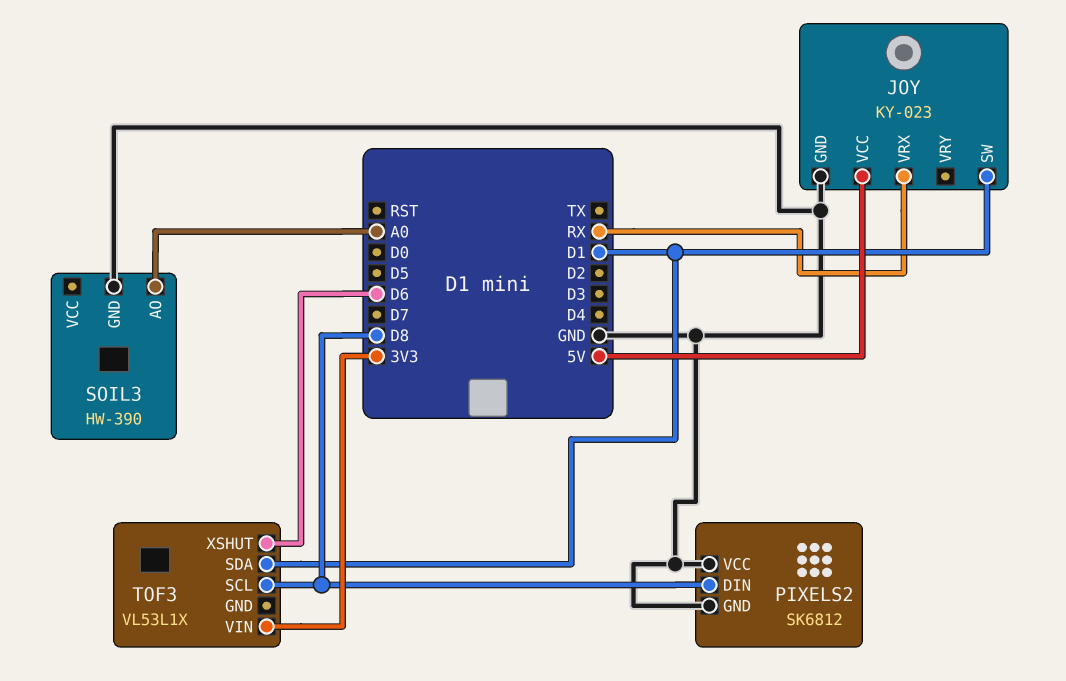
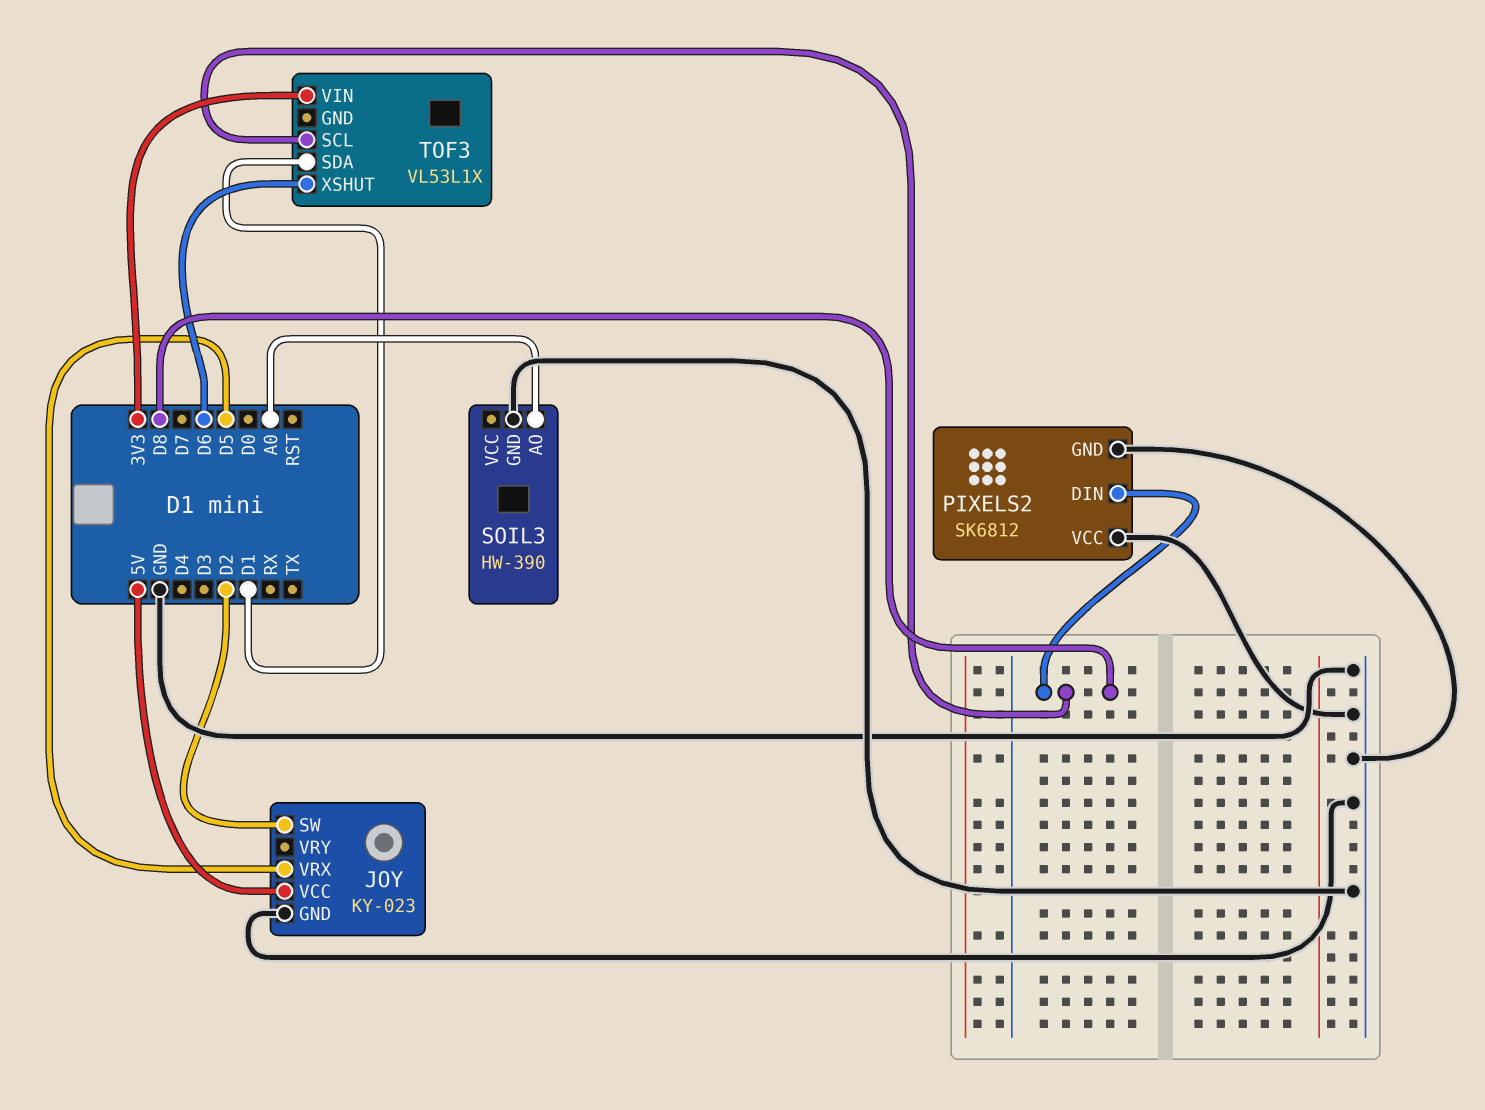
JOY pin SW: D1 -> D2
JOY pin VRX: RX -> D5

